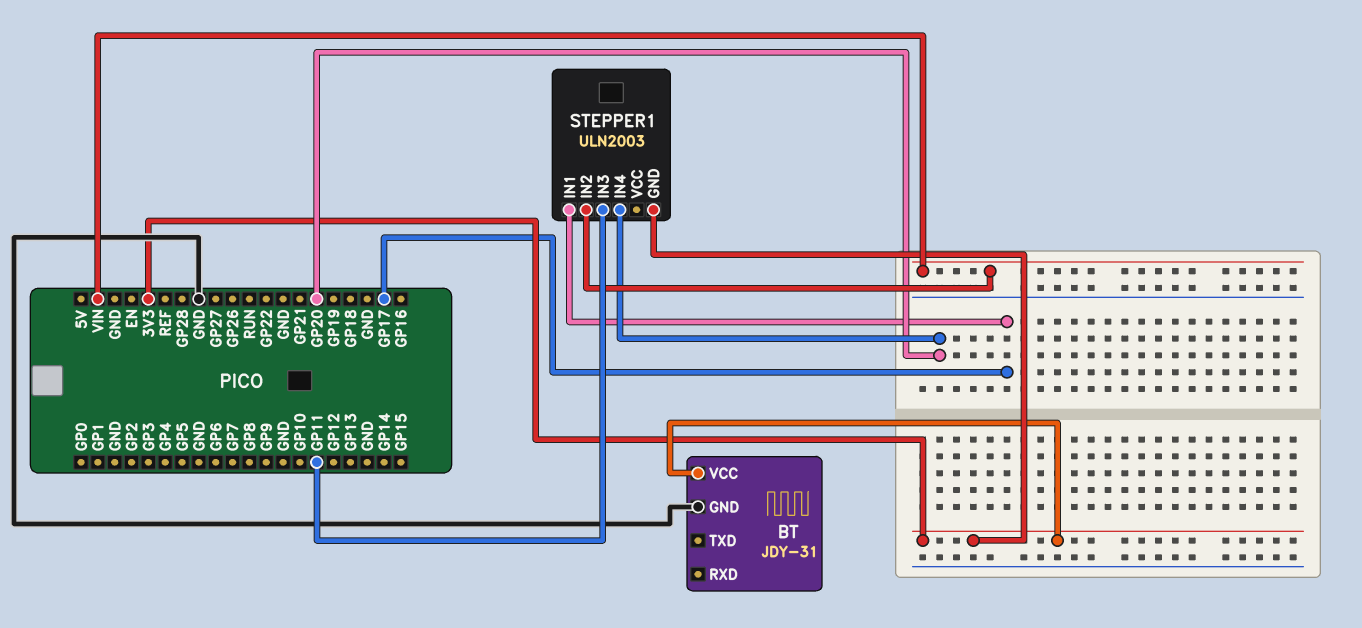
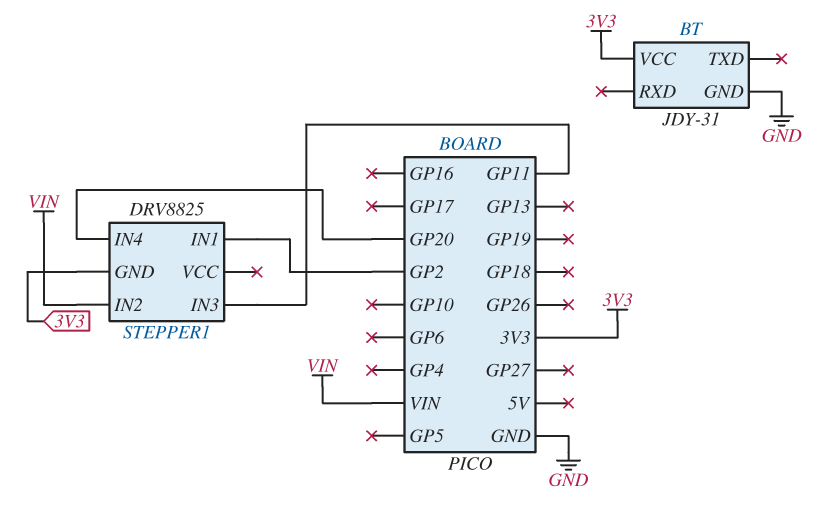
STEPPER1: ULN2003 -> DRV8825
STEPPER1 pin IN1: GP17 -> GP2

